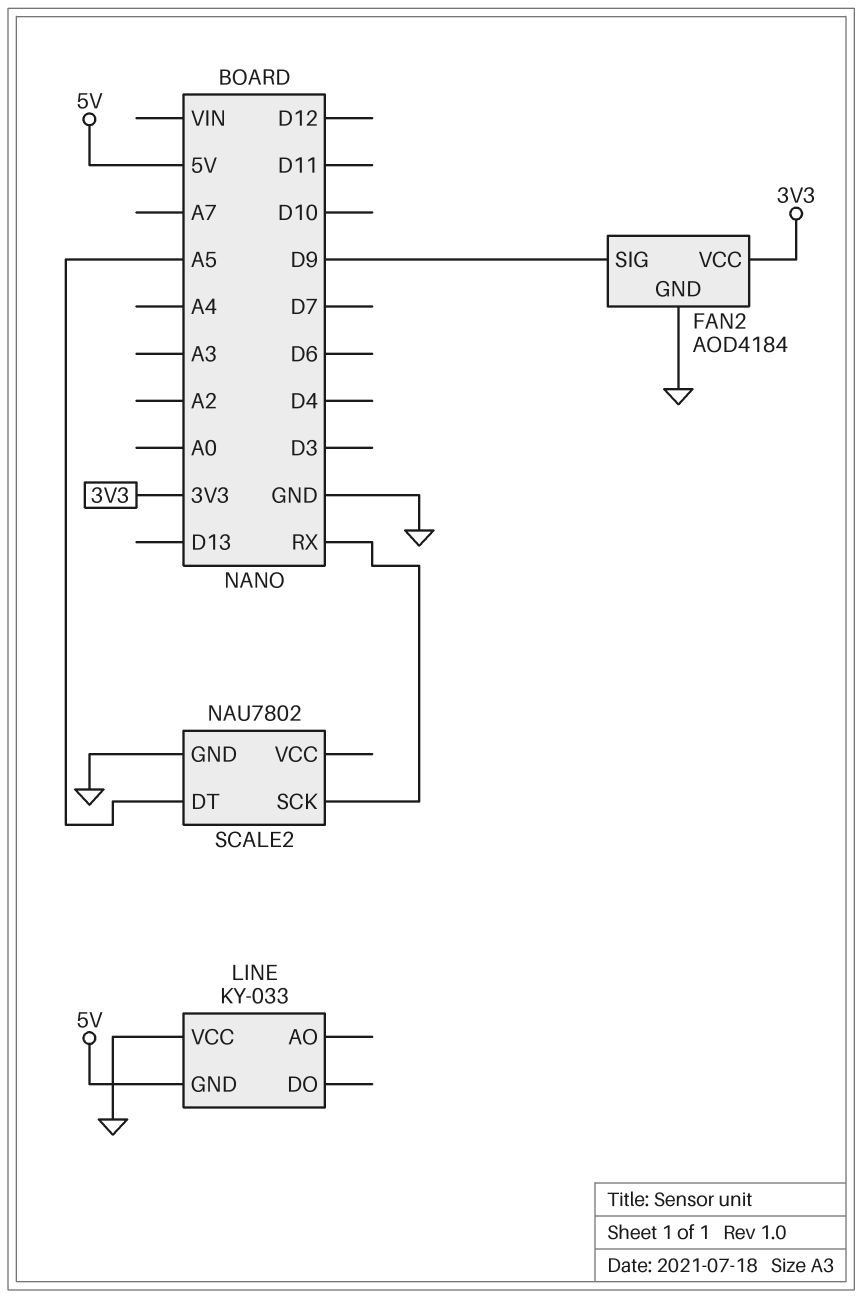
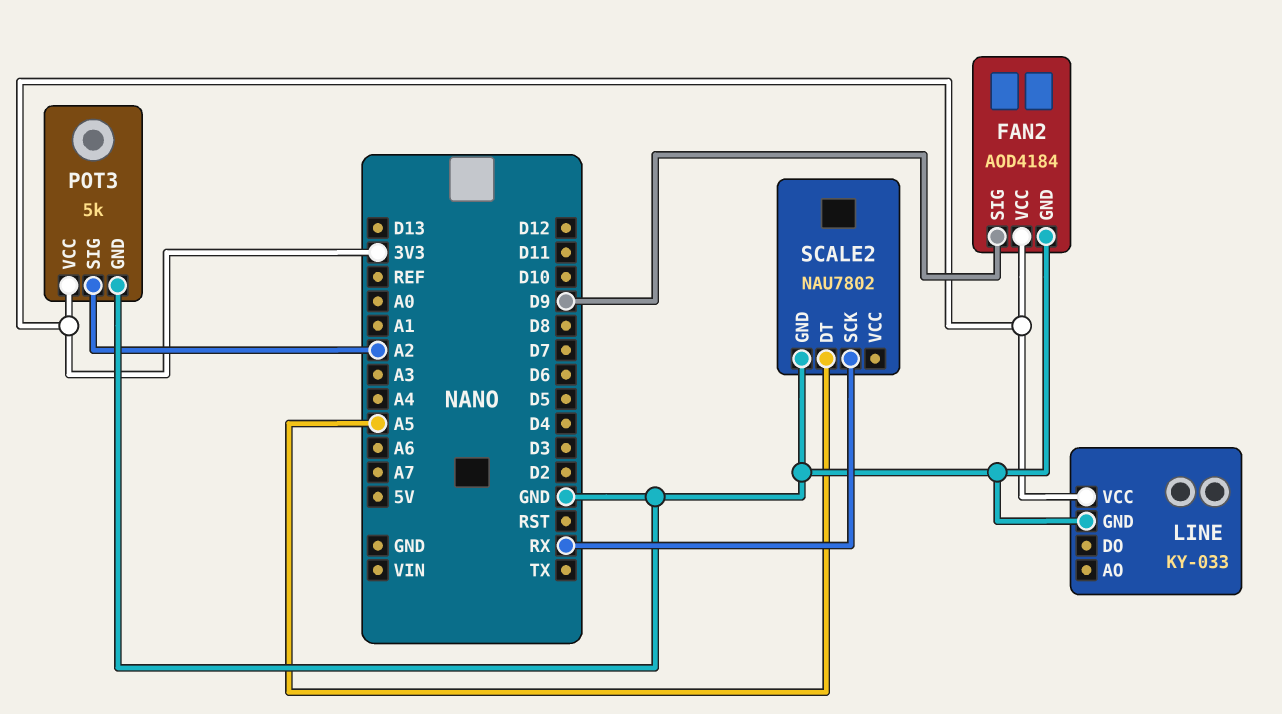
LINE pin GND: 5V -> GND
LINE pin VCC: GND -> 3V3
POT3: none -> 5k
POT3 pin GND: none -> GND
POT3 pin SIG: none -> A2
POT3 pin VCC: none -> 3V3

